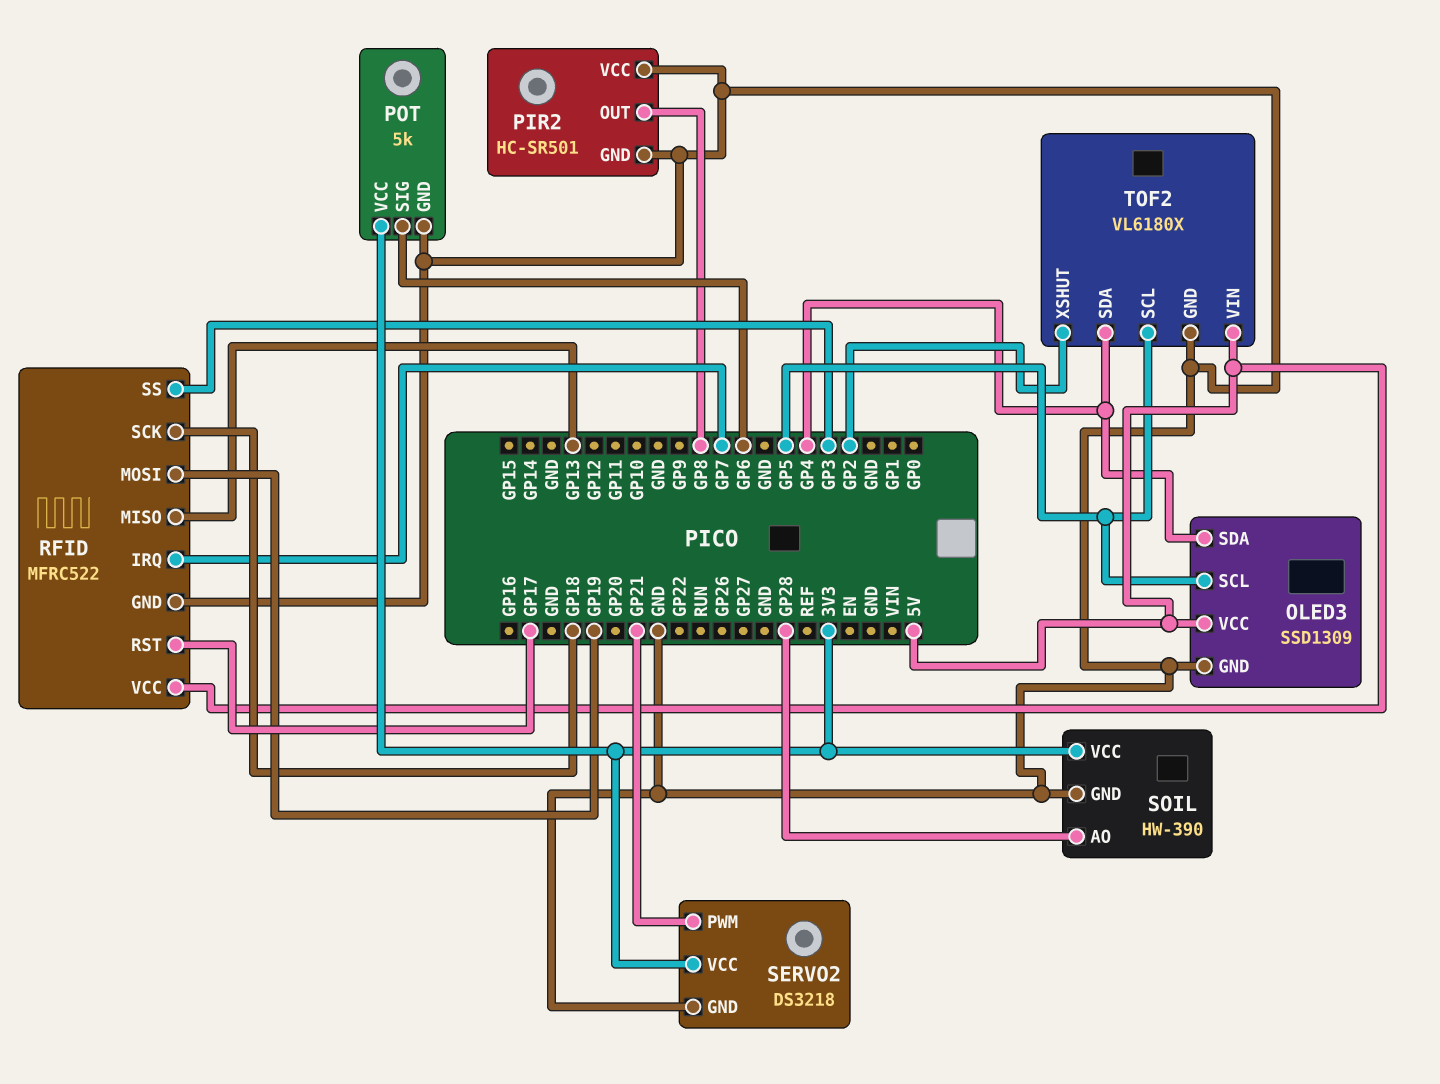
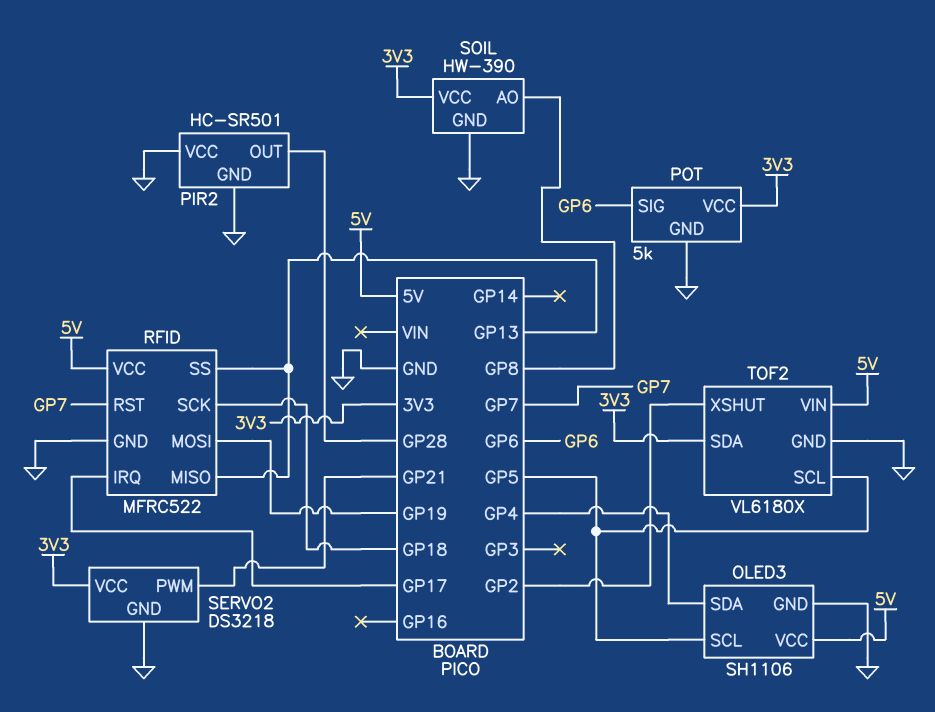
OLED3: SSD1309 -> SH1106
PIR2 pin OUT: GP8 -> GP28
RFID pin IRQ: GP7 -> GP17
RFID pin RST: GP17 -> GP7
RFID pin SS: GP3 -> GP13
SOIL pin AO: GP28 -> GP8
TOF2 pin SDA: GP4 -> 3V3

